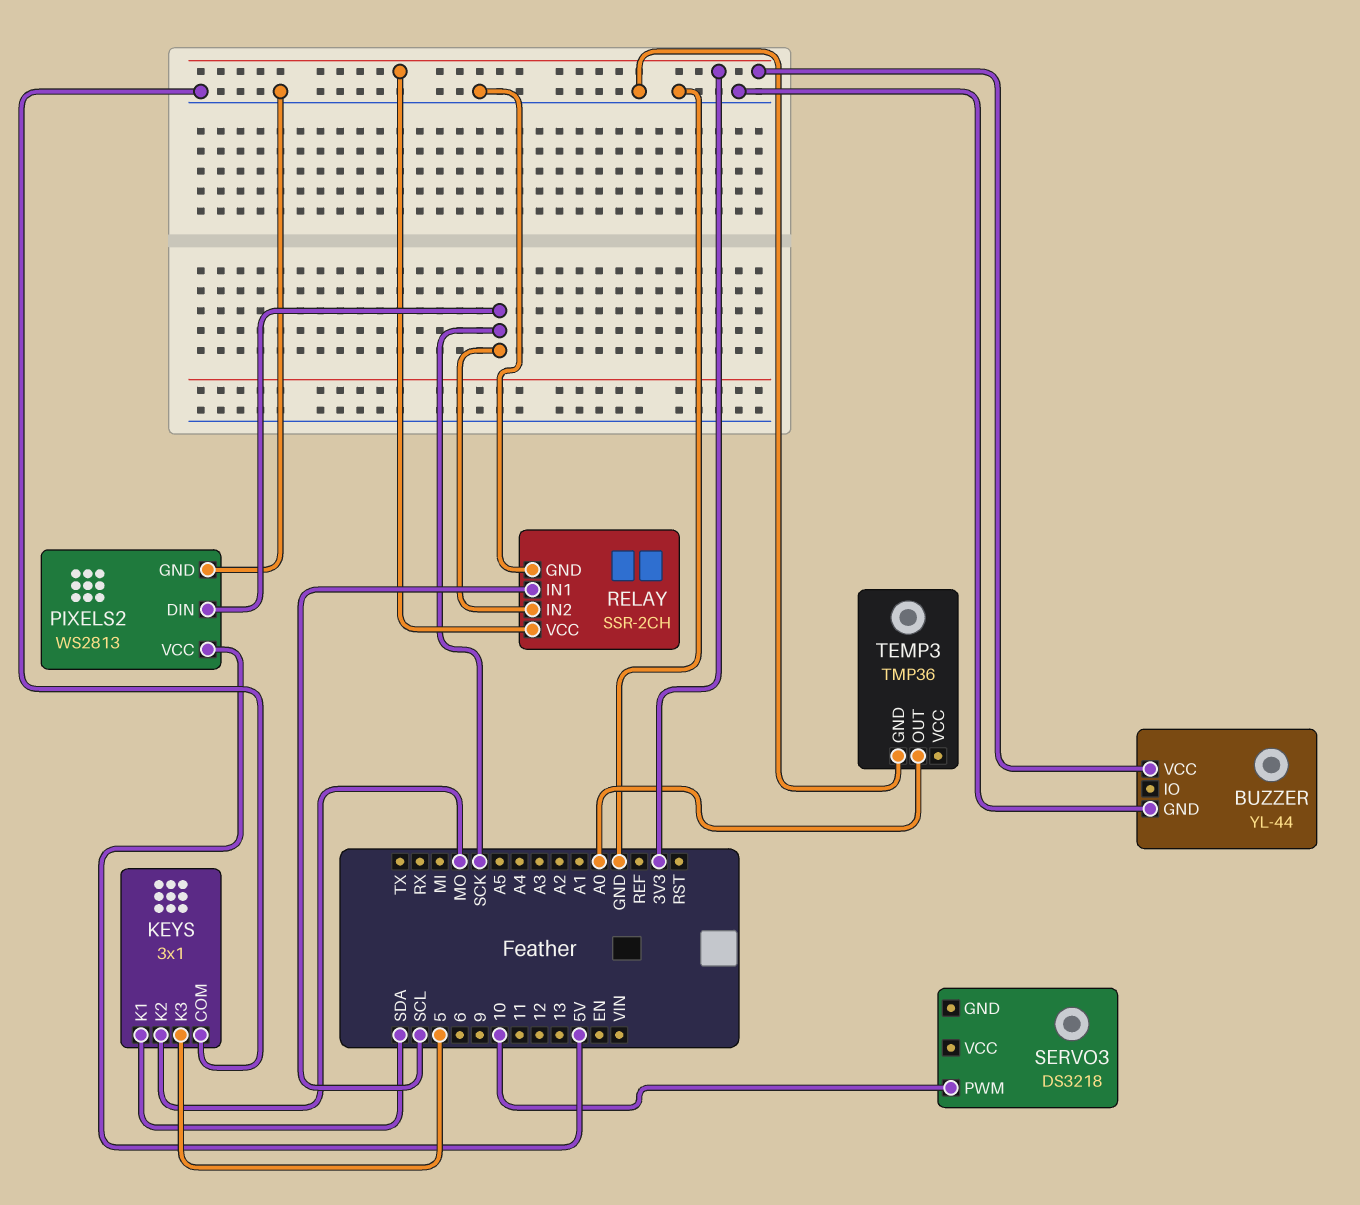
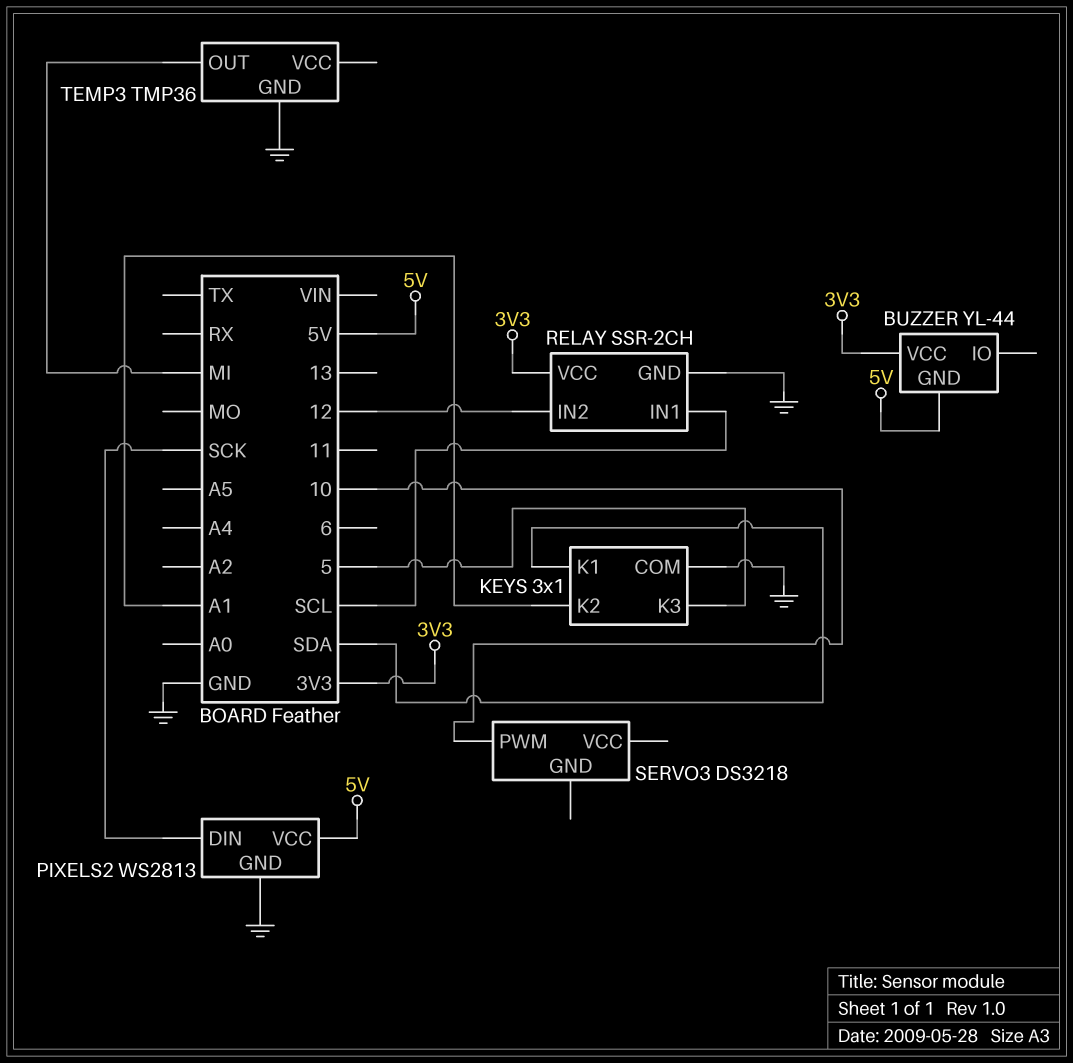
BUZZER pin GND: GND -> 5V
KEYS pin K2: MO -> A1
RELAY pin IN2: SCK -> 12
TEMP3 pin OUT: A0 -> MI

